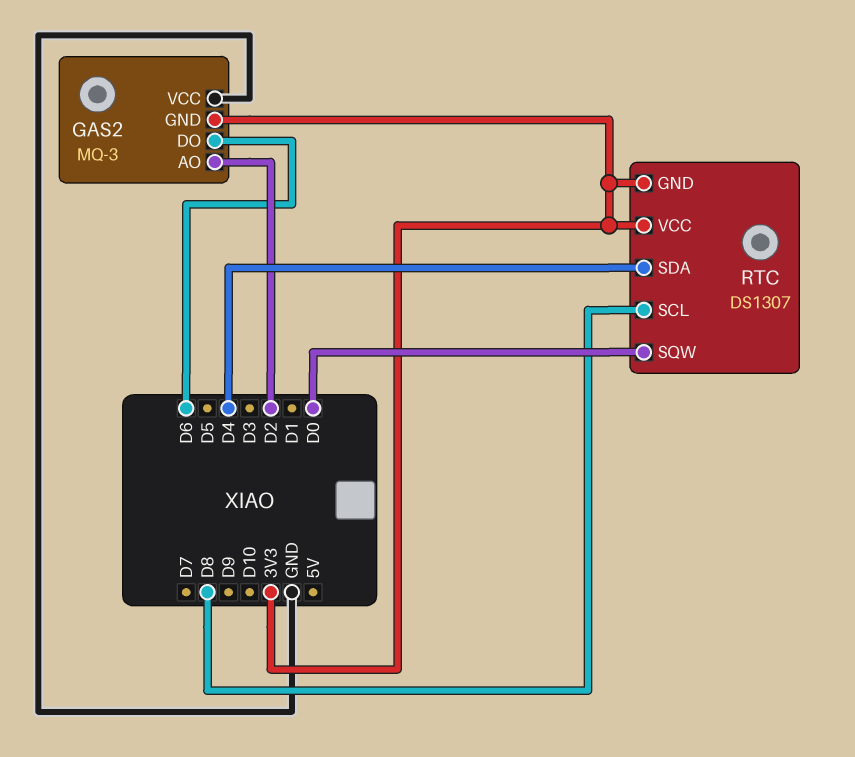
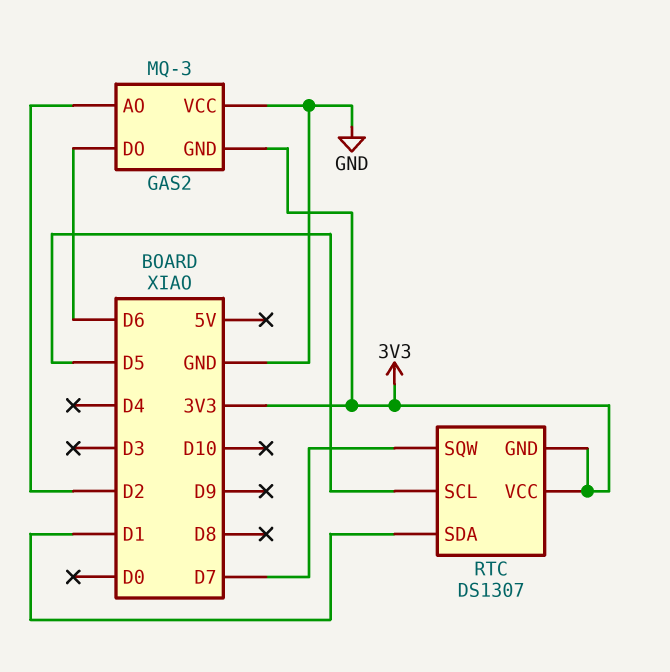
RTC pin SCL: D8 -> D5
RTC pin SDA: D4 -> D1
RTC pin SQW: D0 -> D7

